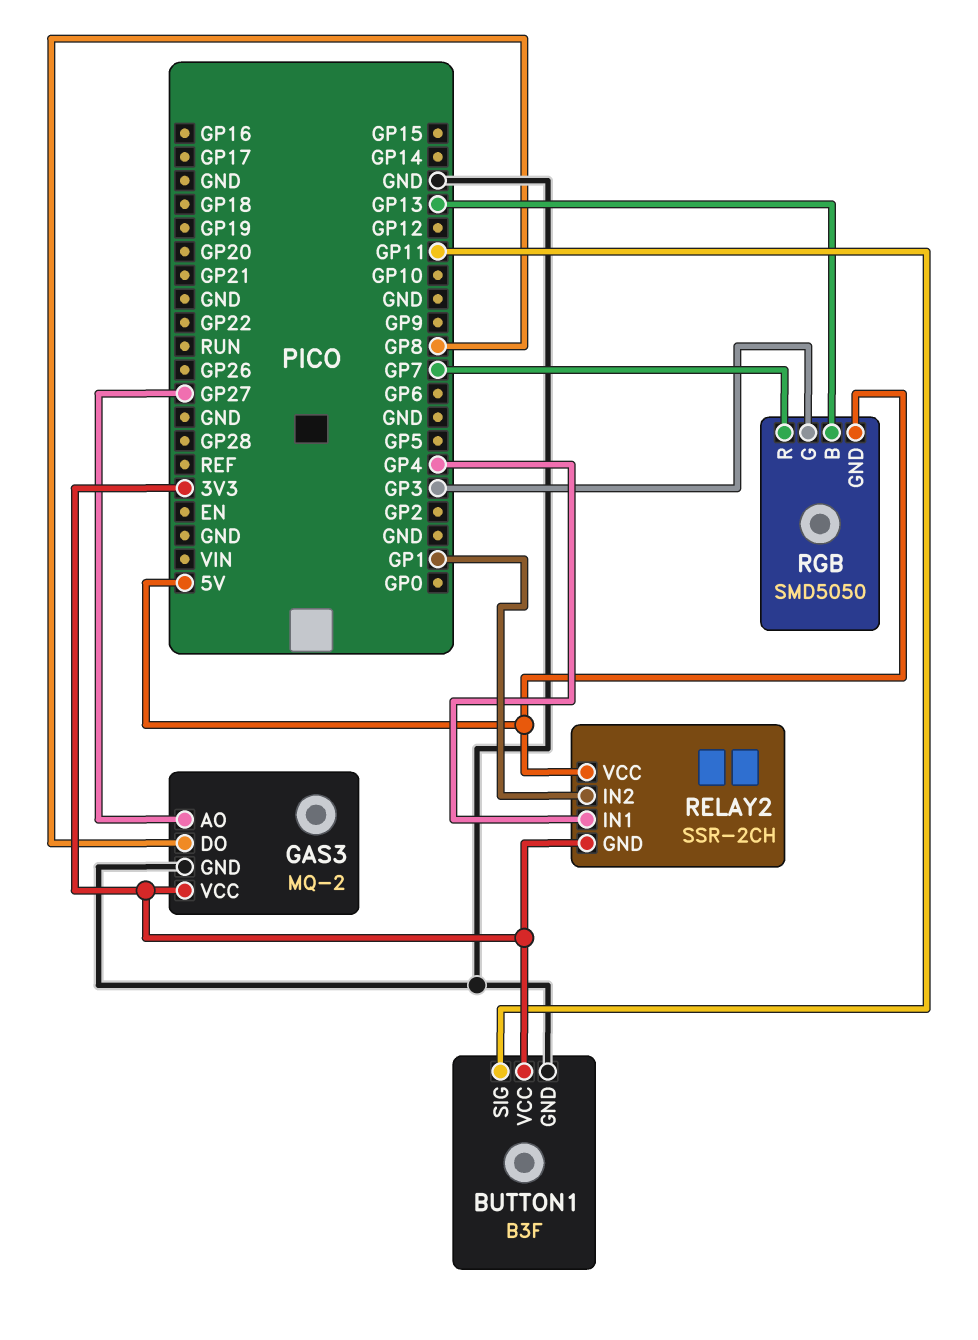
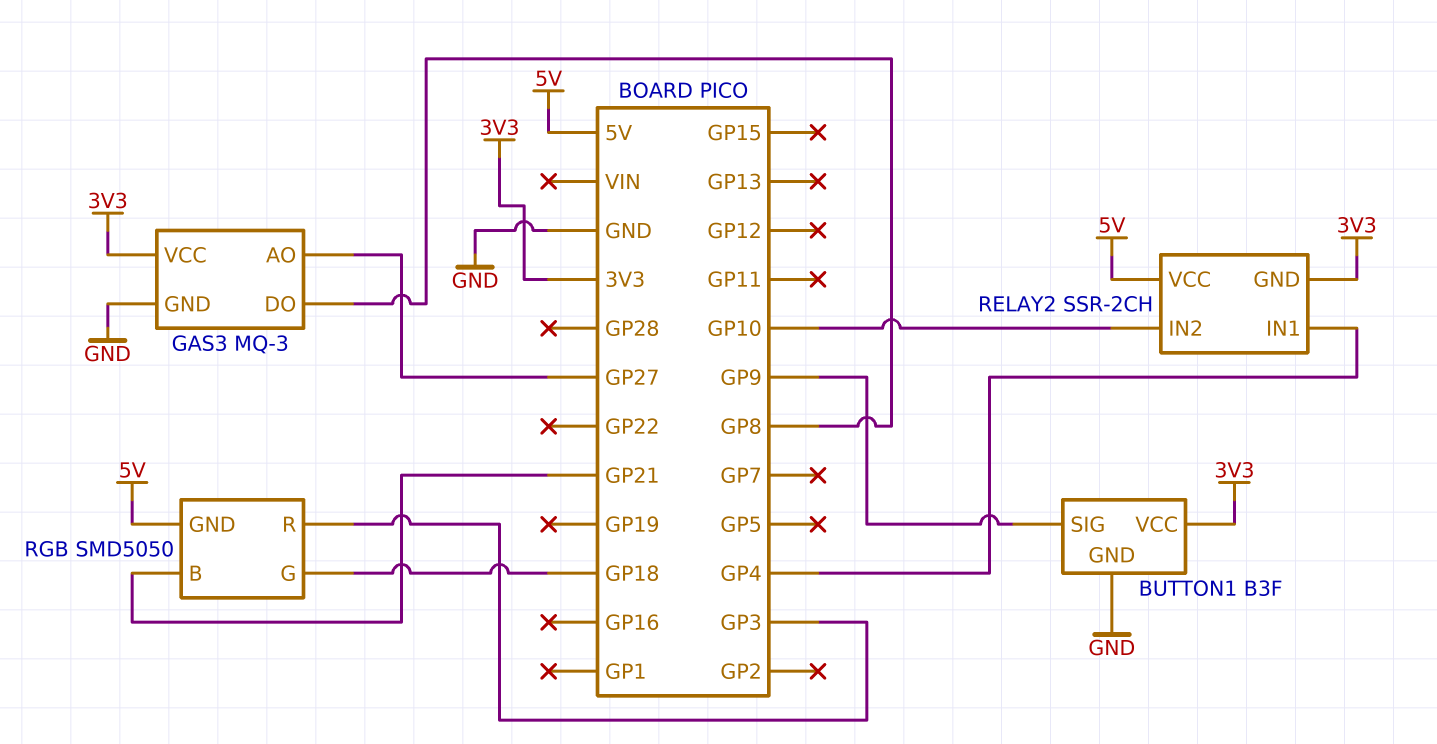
BUTTON1 pin SIG: GP11 -> GP9
GAS3: MQ-2 -> MQ-3
RELAY2 pin IN2: GP1 -> GP10
RGB pin B: GP13 -> GP21
RGB pin G: GP3 -> GP18
RGB pin R: GP7 -> GP3

